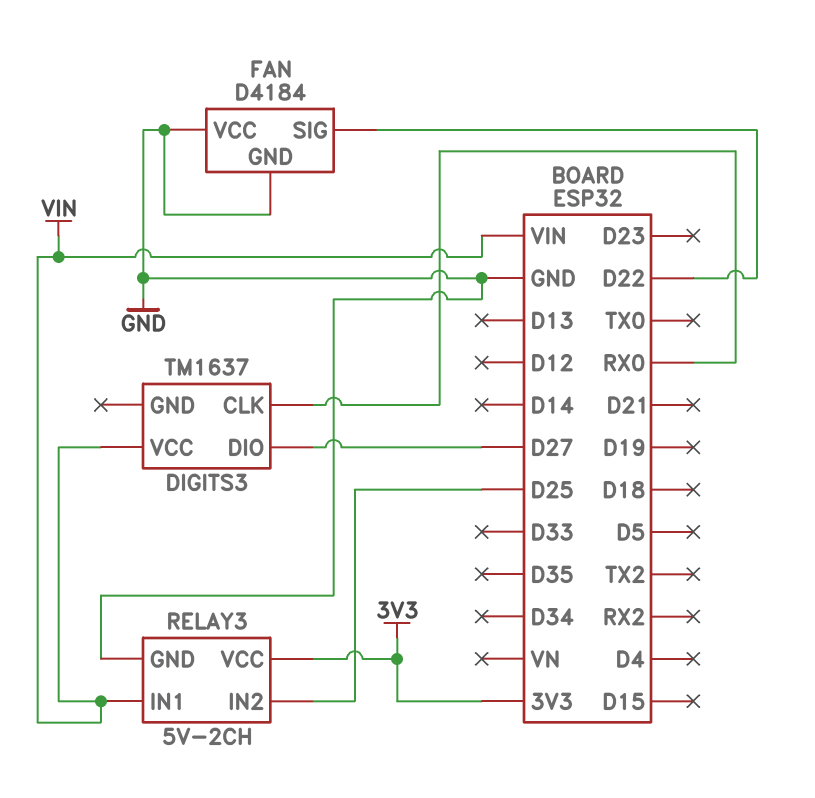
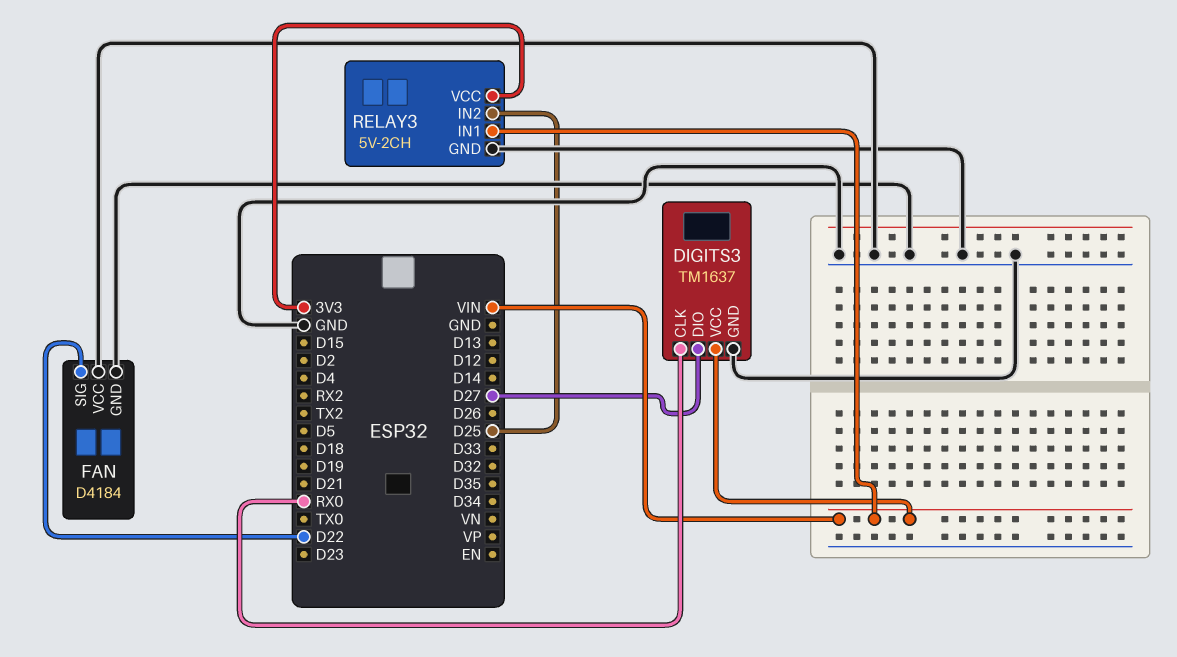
DIGITS3 pin GND: none -> GND

